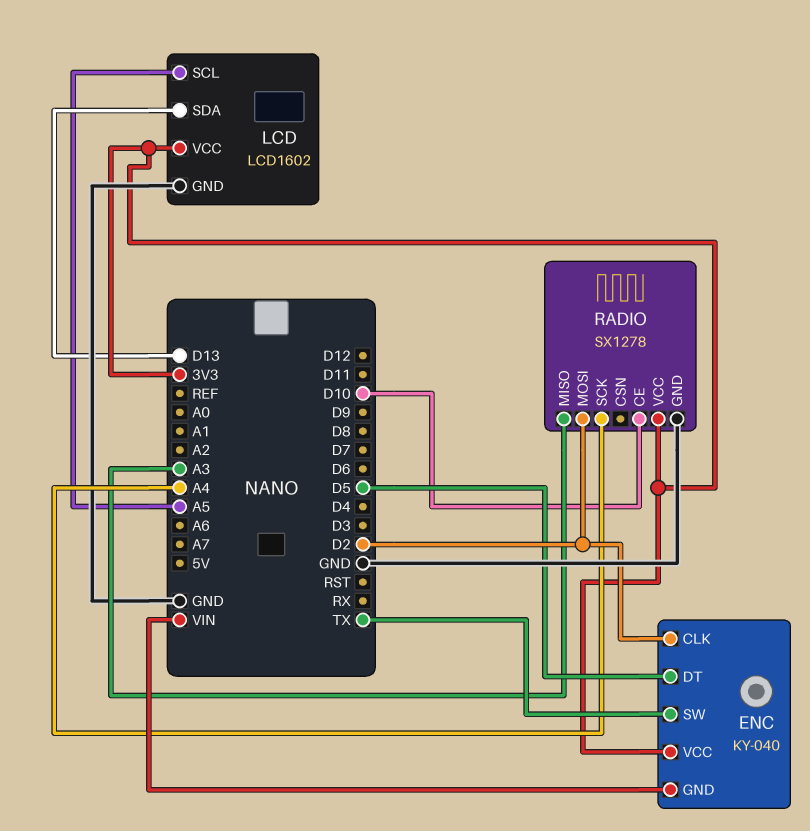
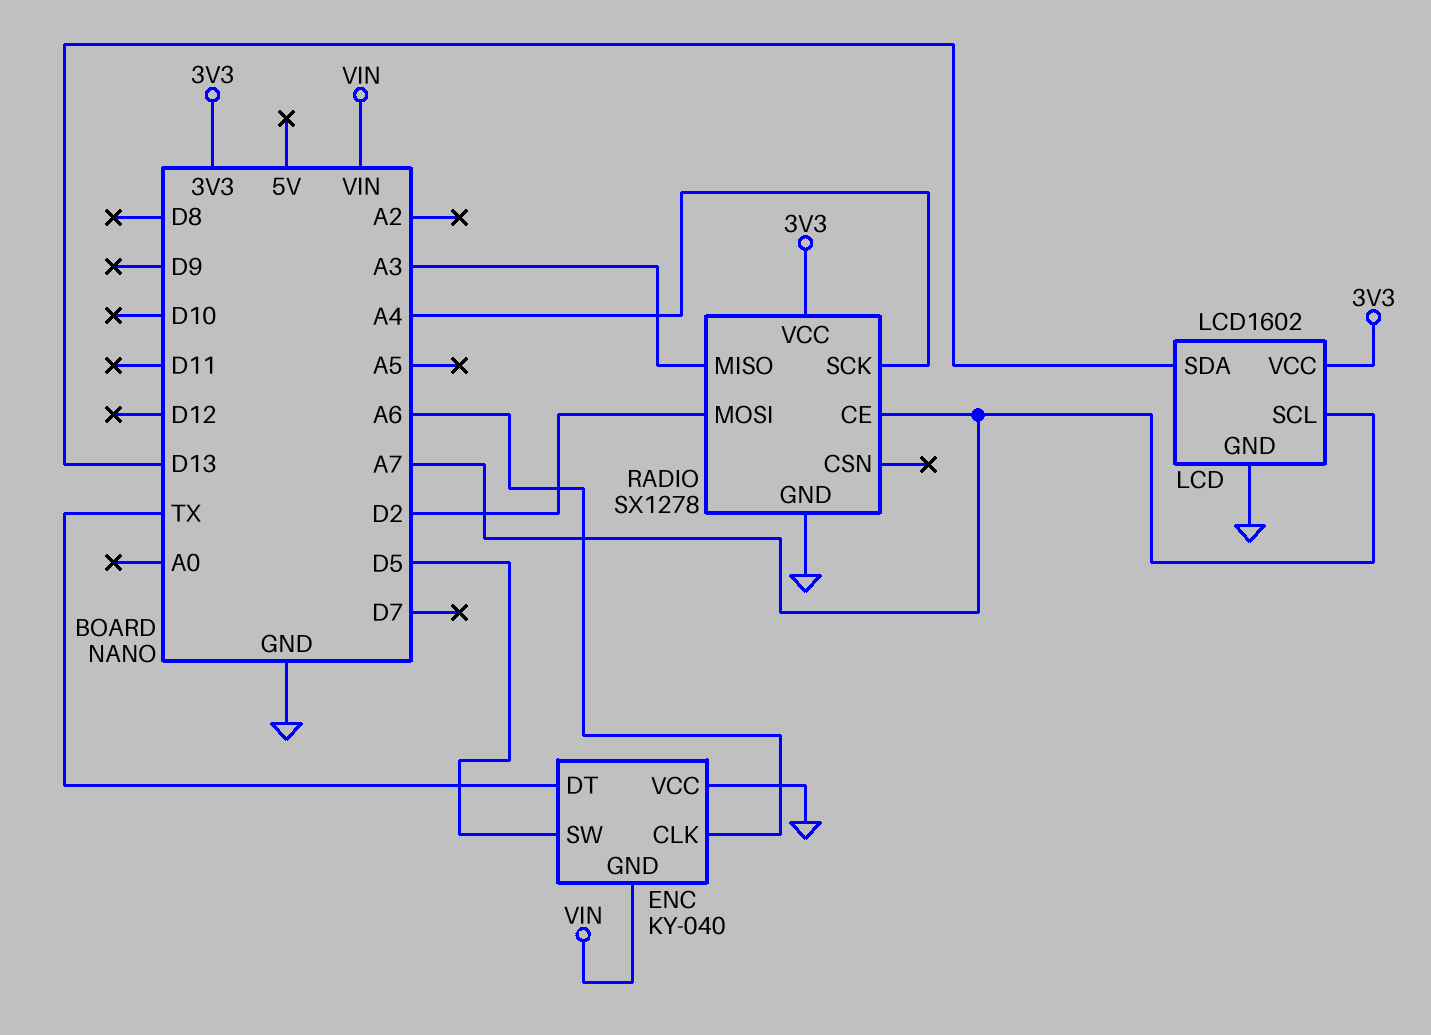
ENC pin CLK: D2 -> A6
ENC pin DT: D5 -> TX
ENC pin SW: TX -> D5
ENC pin VCC: 3V3 -> GND
LCD pin SCL: A5 -> A7
RADIO pin CE: D10 -> A7

